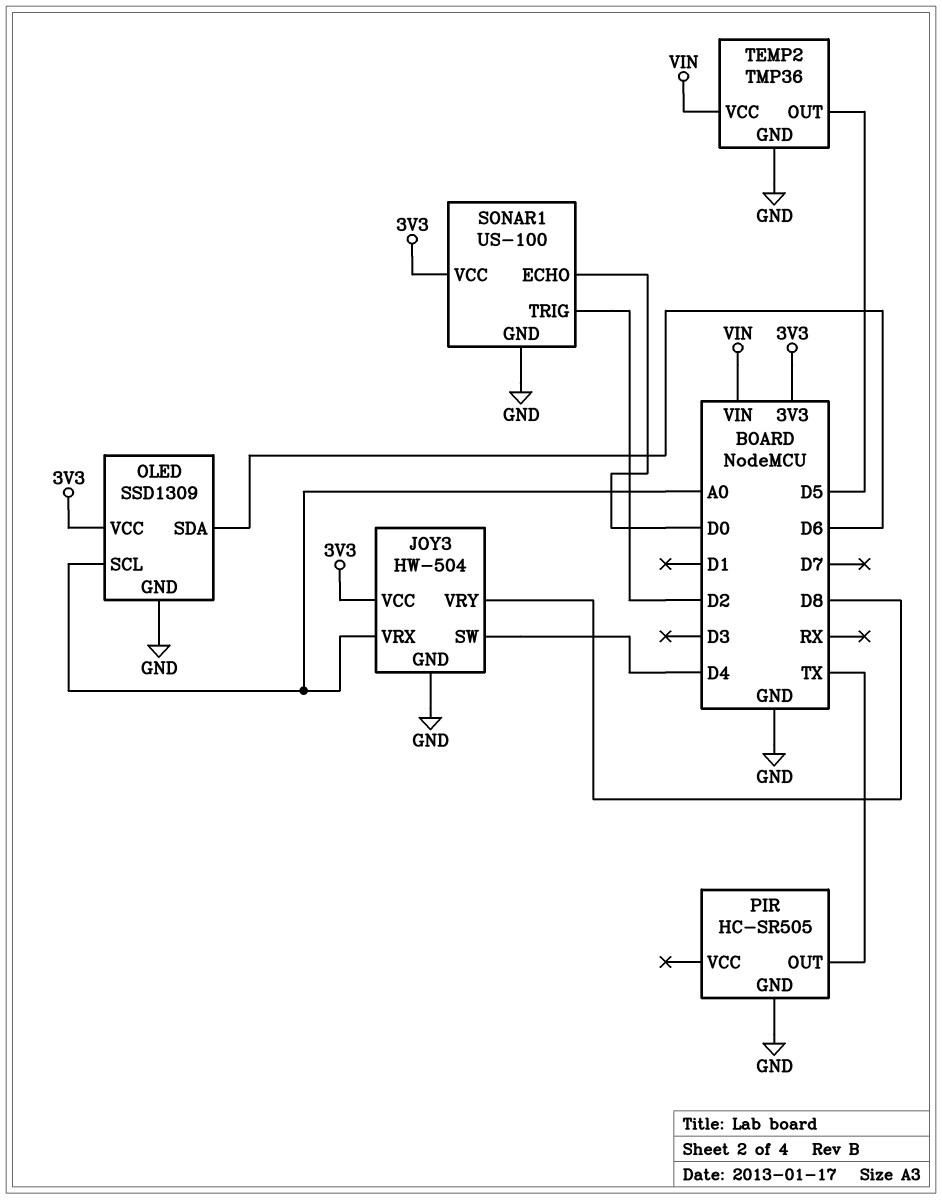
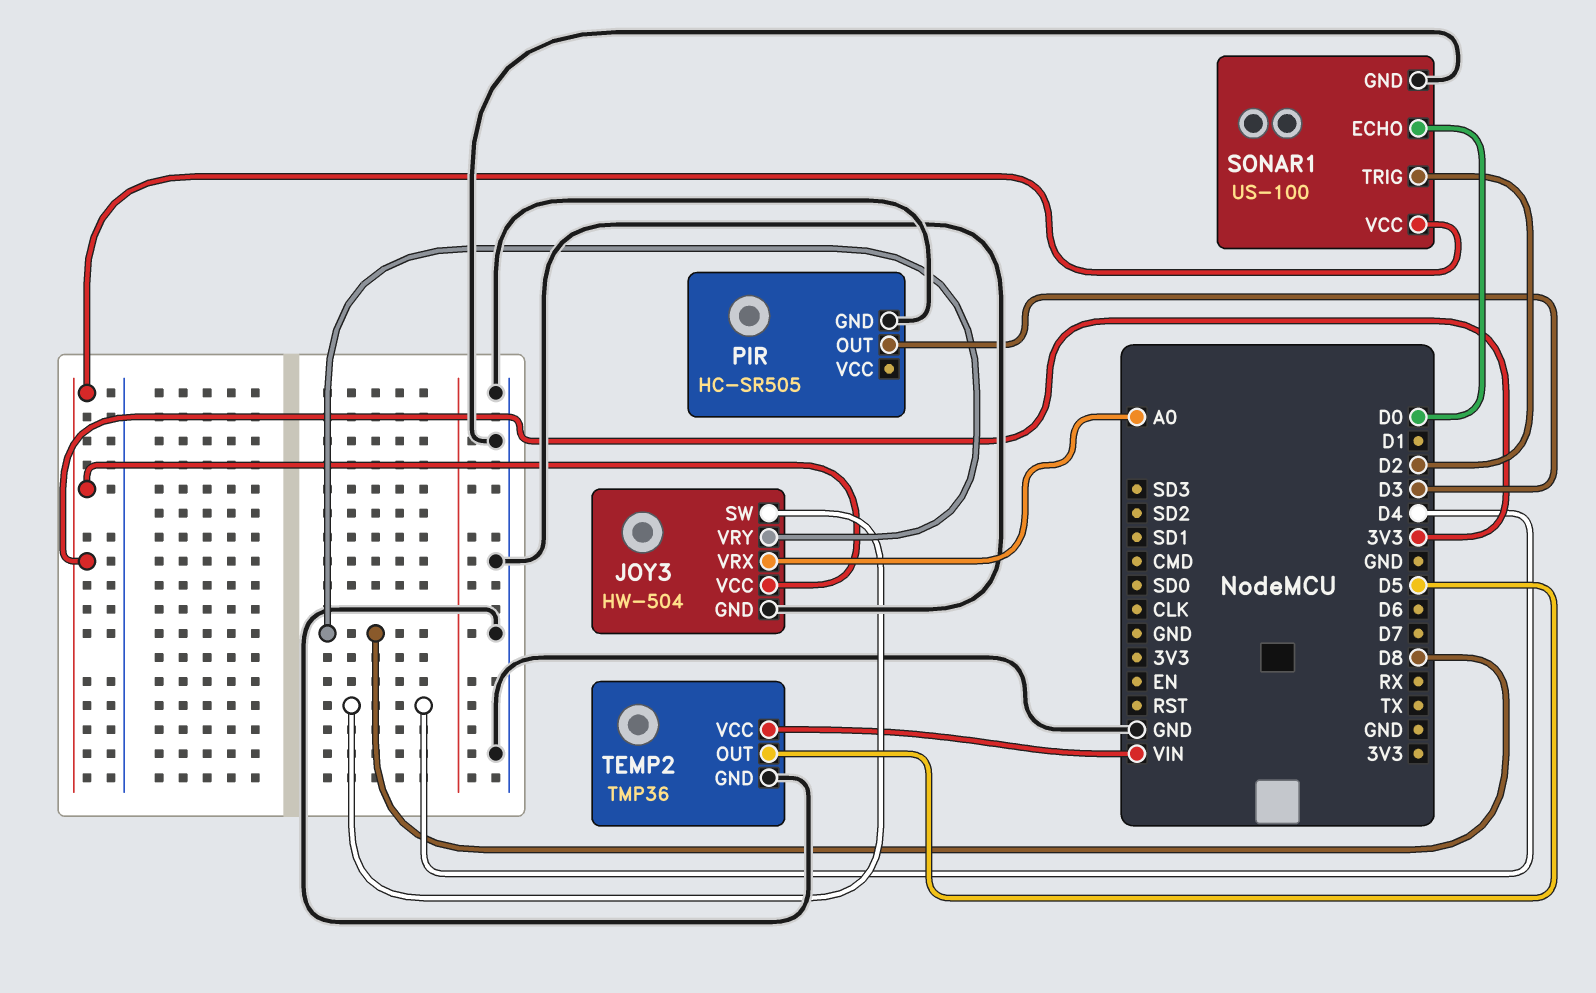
OLED: SSD1309 -> none
OLED pin GND: GND -> none
OLED pin SCL: A0 -> none
OLED pin SDA: D6 -> none
OLED pin VCC: 3V3 -> none
PIR pin OUT: TX -> D3

